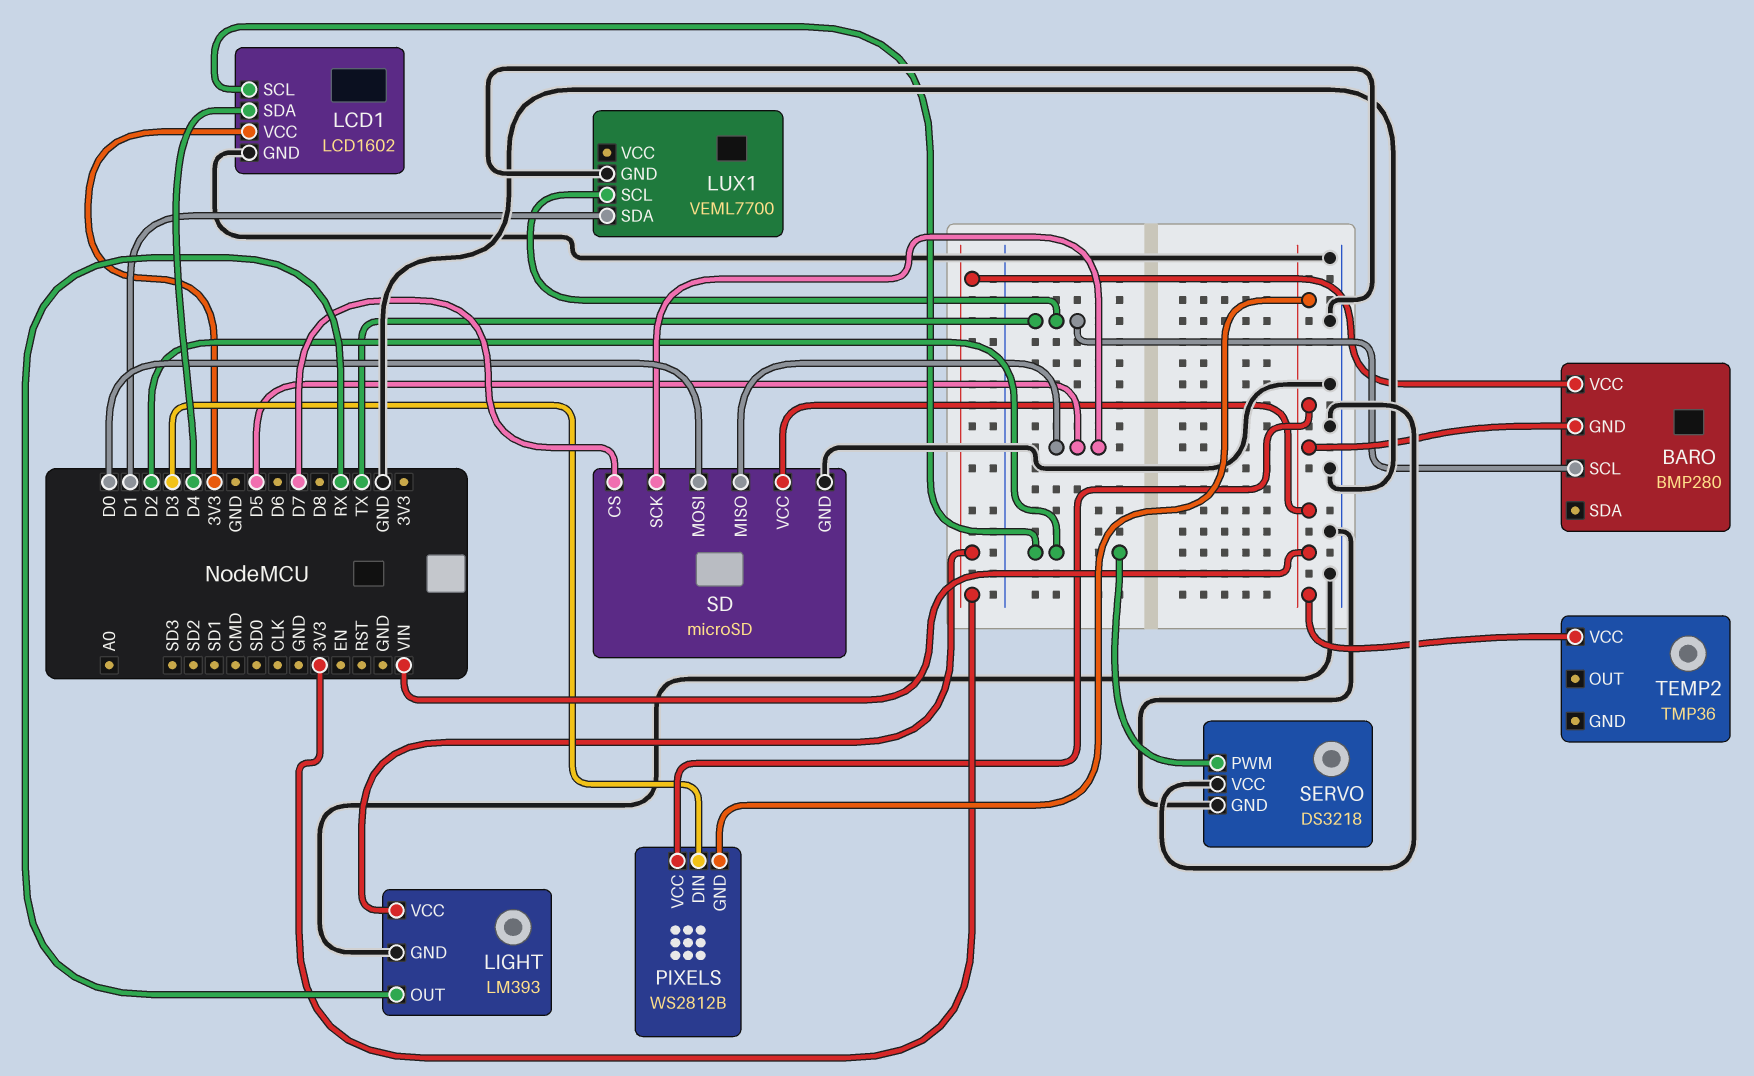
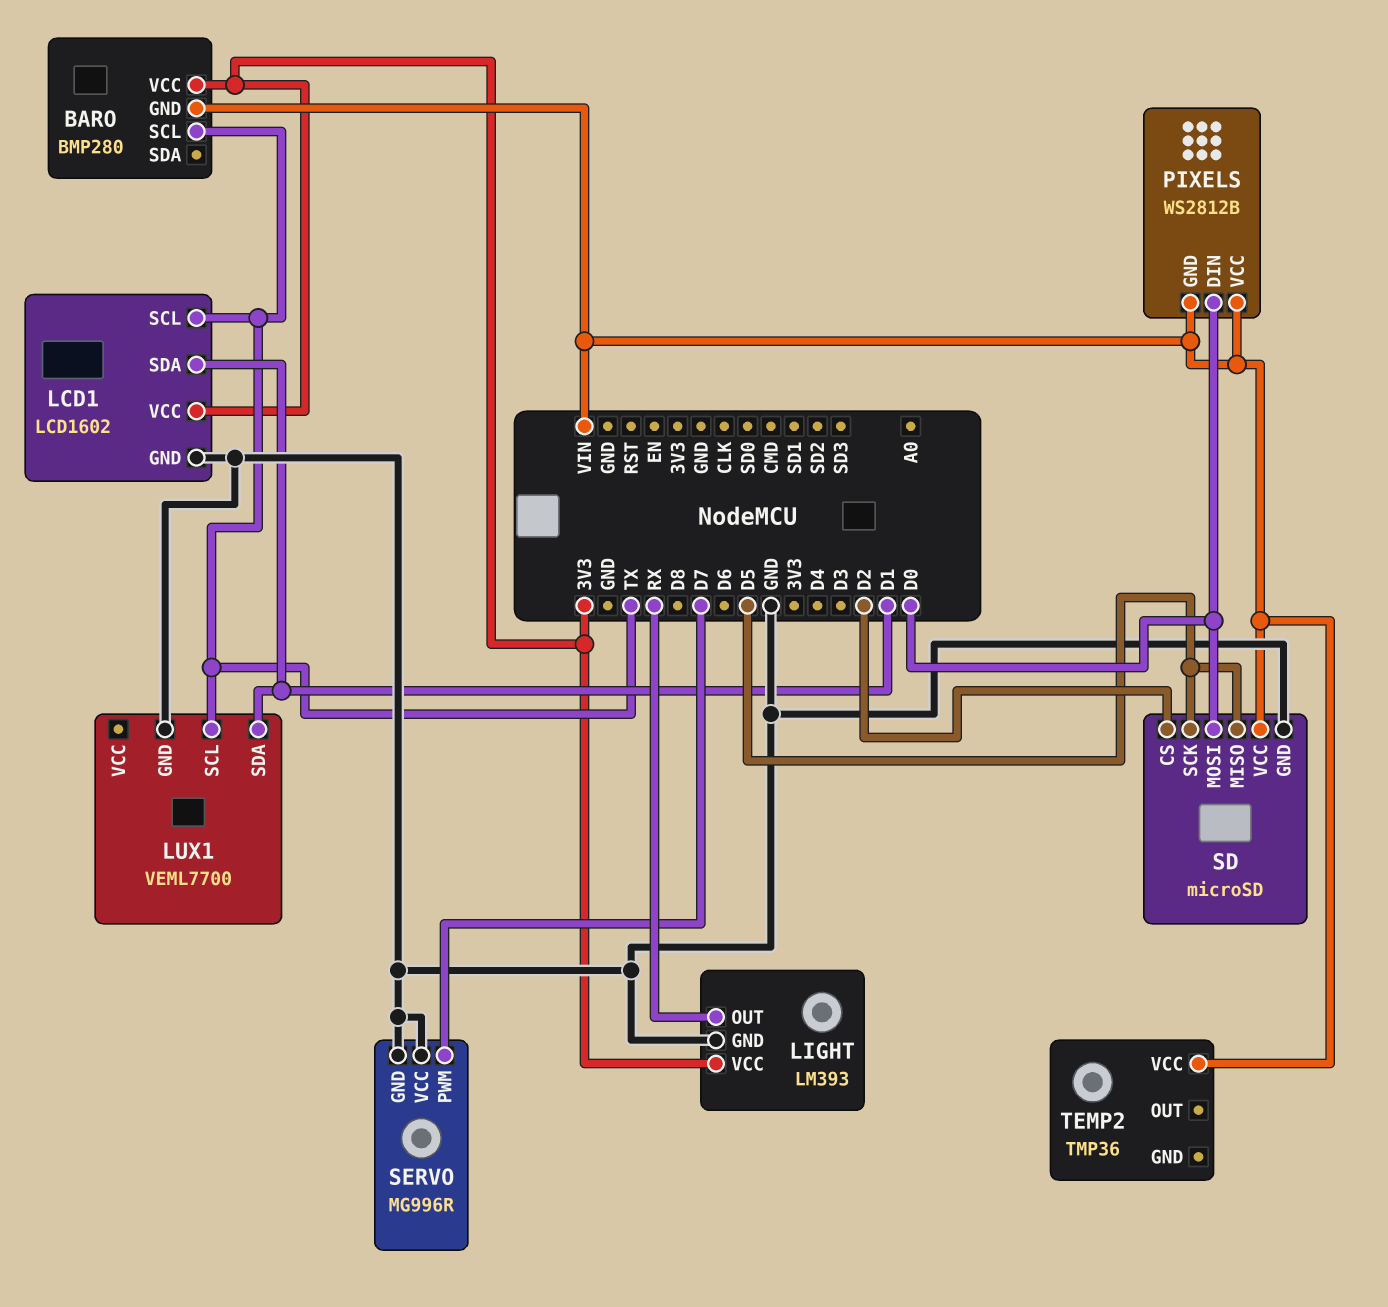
LCD1 pin SCL: D2 -> TX
LCD1 pin SDA: D4 -> D1
PIXELS pin DIN: D3 -> D0
SD pin CS: D7 -> D2
SERVO: DS3218 -> MG996R
SERVO pin PWM: D2 -> D7

